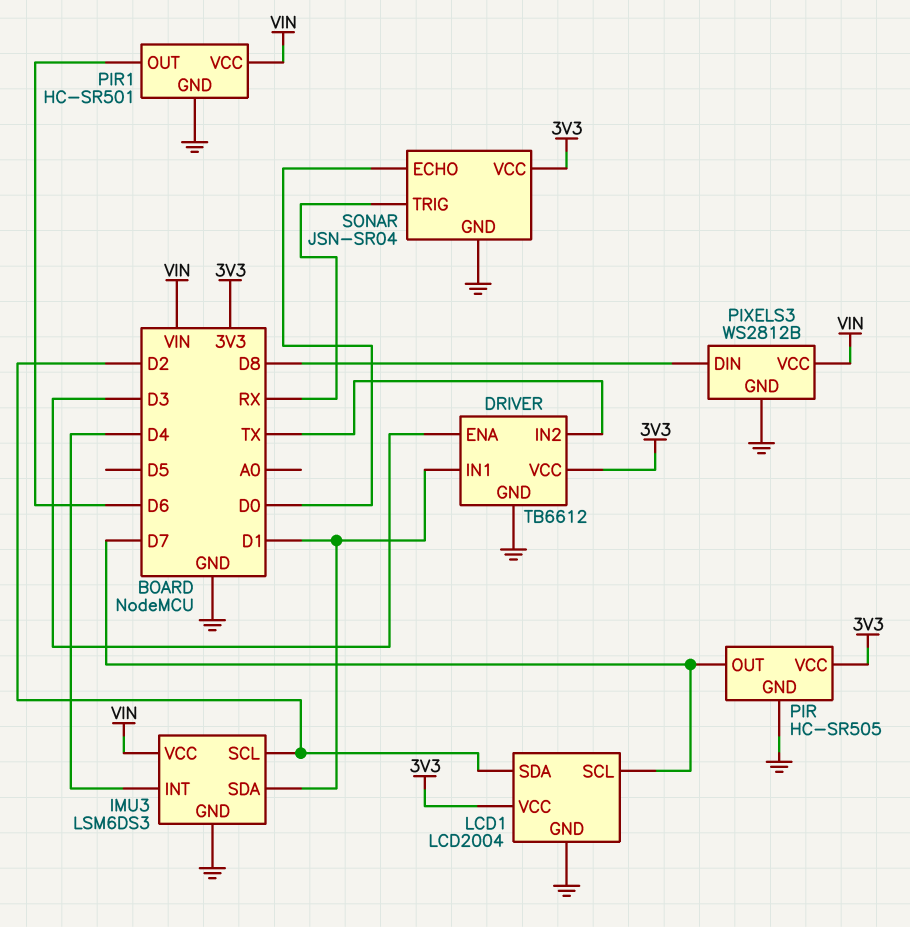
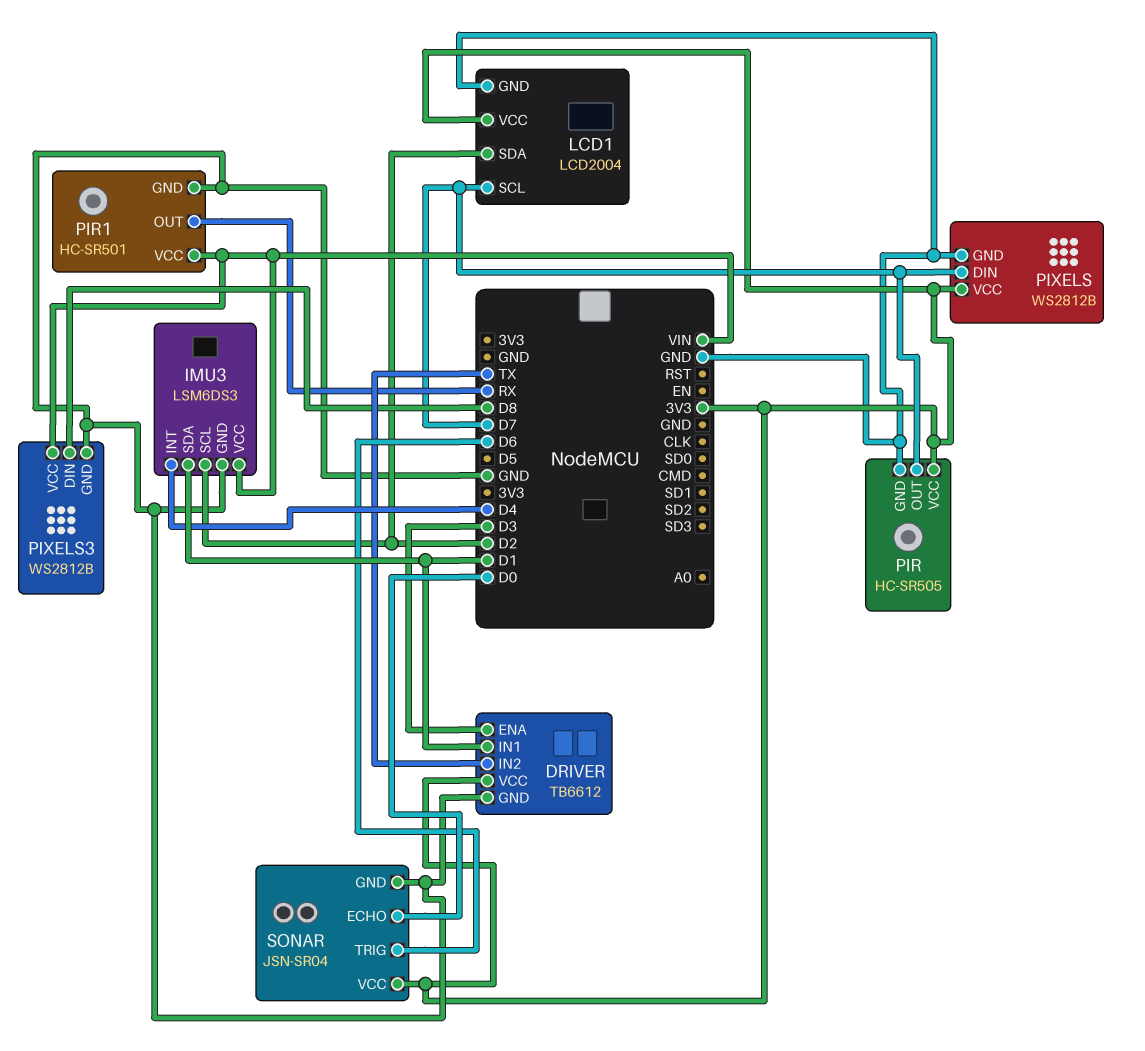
PIR1 pin OUT: D6 -> RX
PIXELS: none -> WS2812B
PIXELS pin DIN: none -> D7
PIXELS pin GND: none -> GND
PIXELS pin VCC: none -> 3V3
SONAR pin TRIG: RX -> D6

